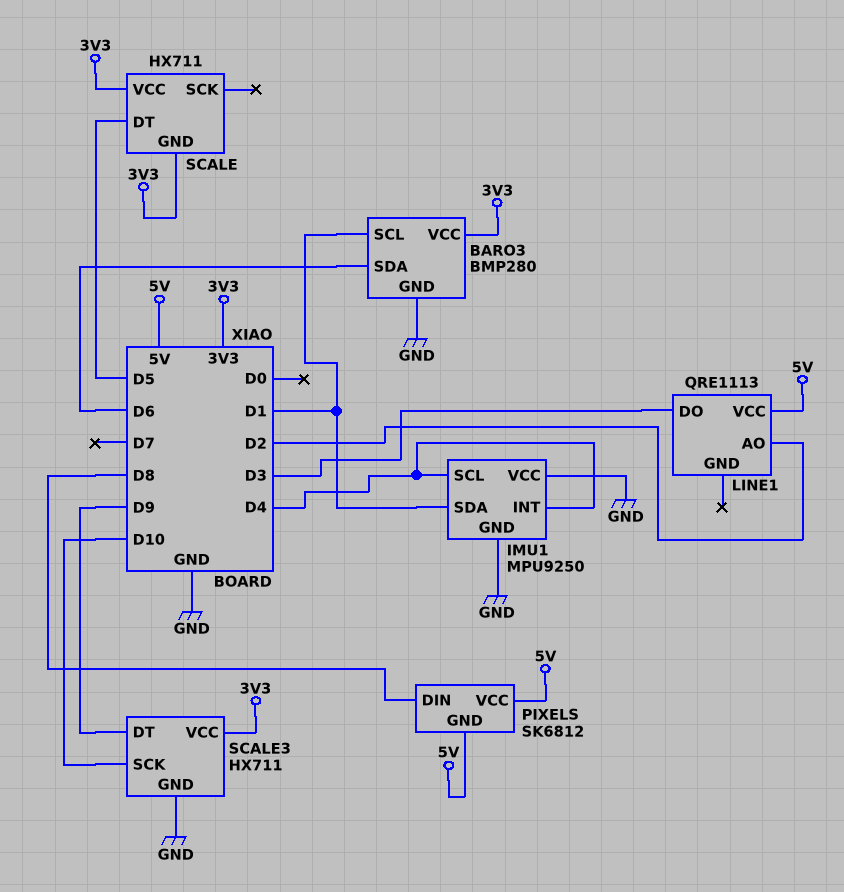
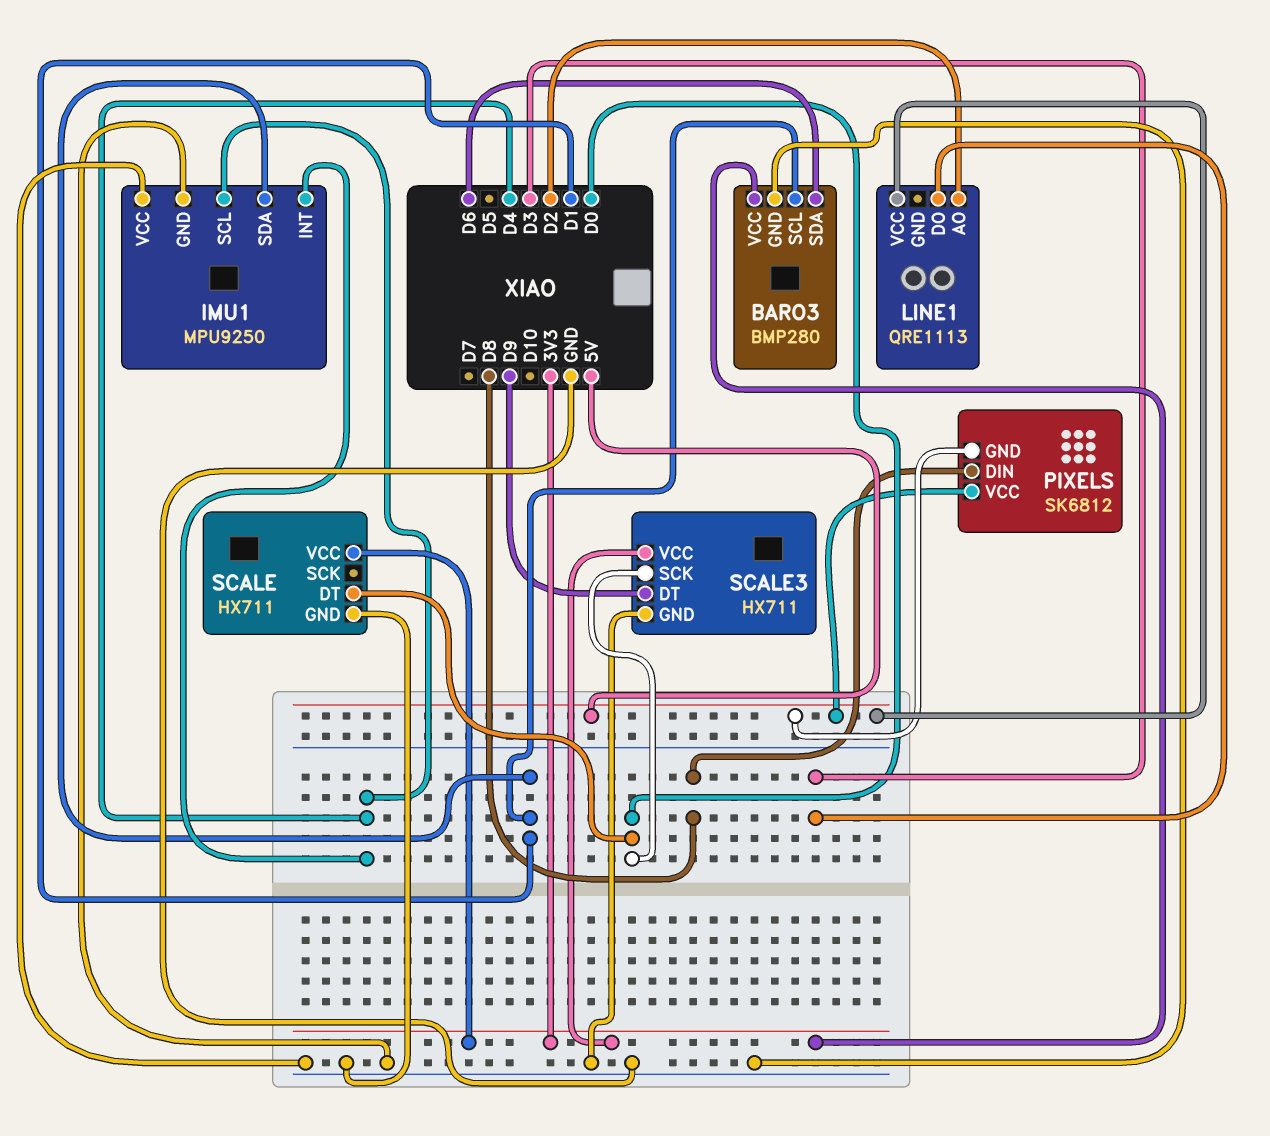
SCALE pin DT: D5 -> D0
SCALE pin GND: 3V3 -> GND
SCALE3 pin SCK: D10 -> D0

